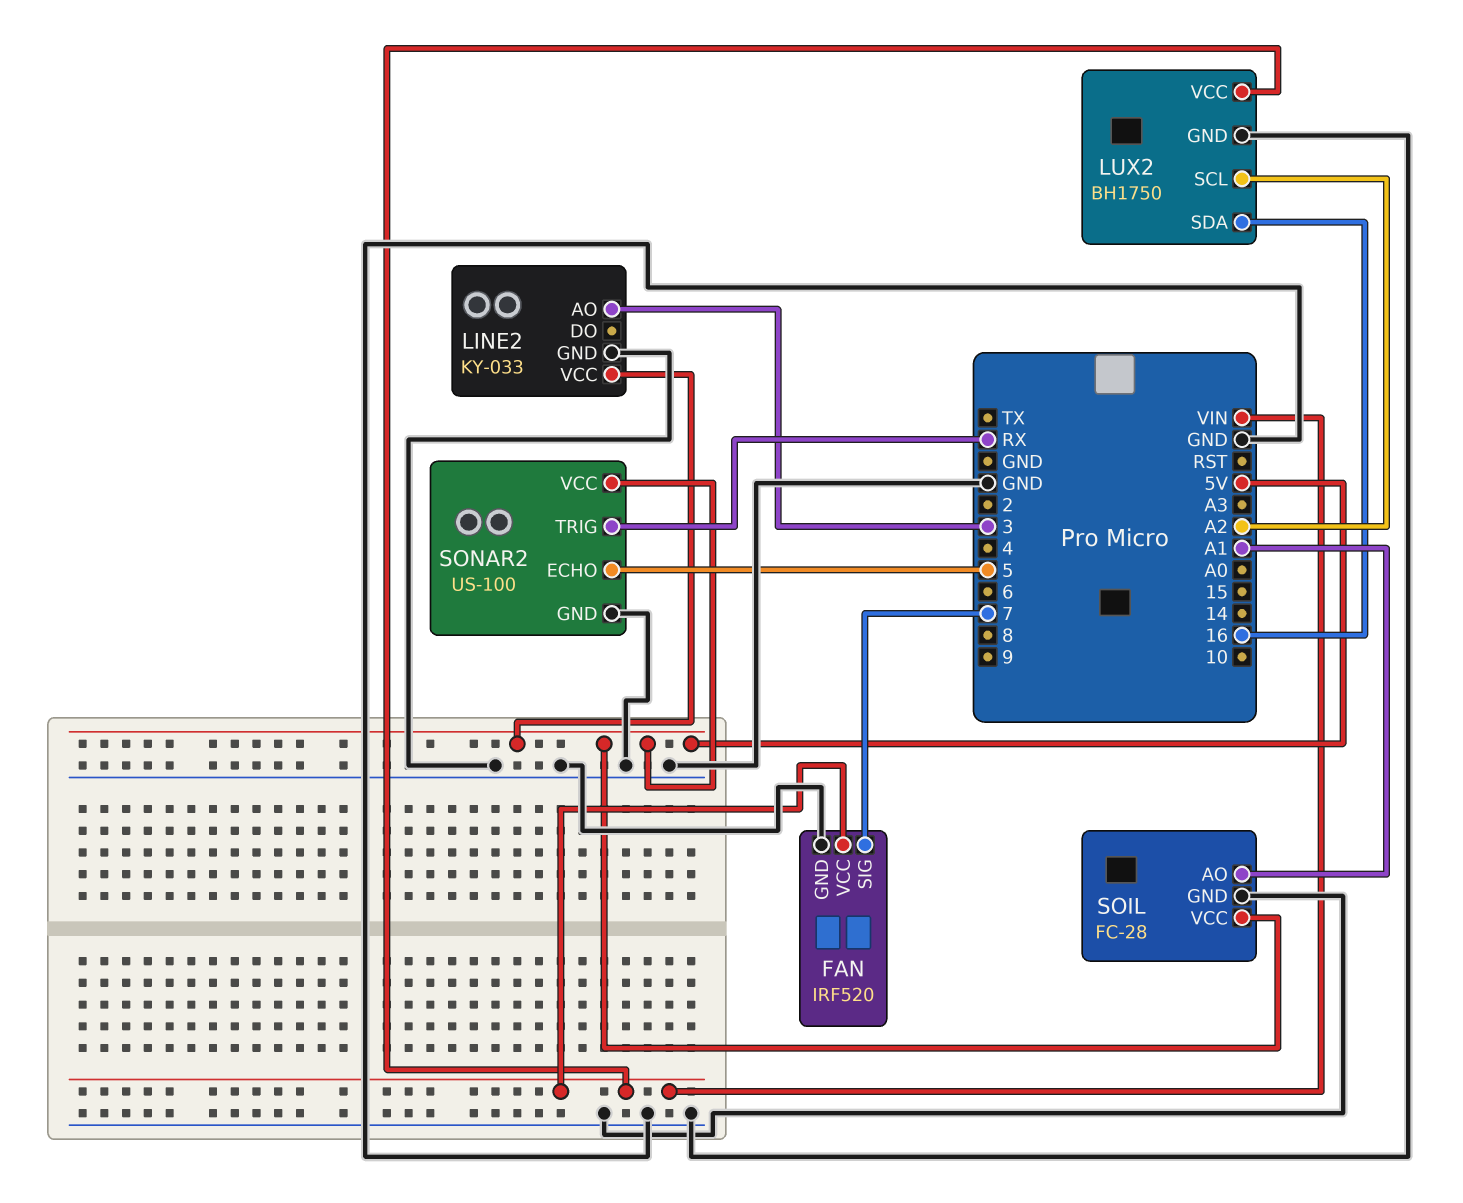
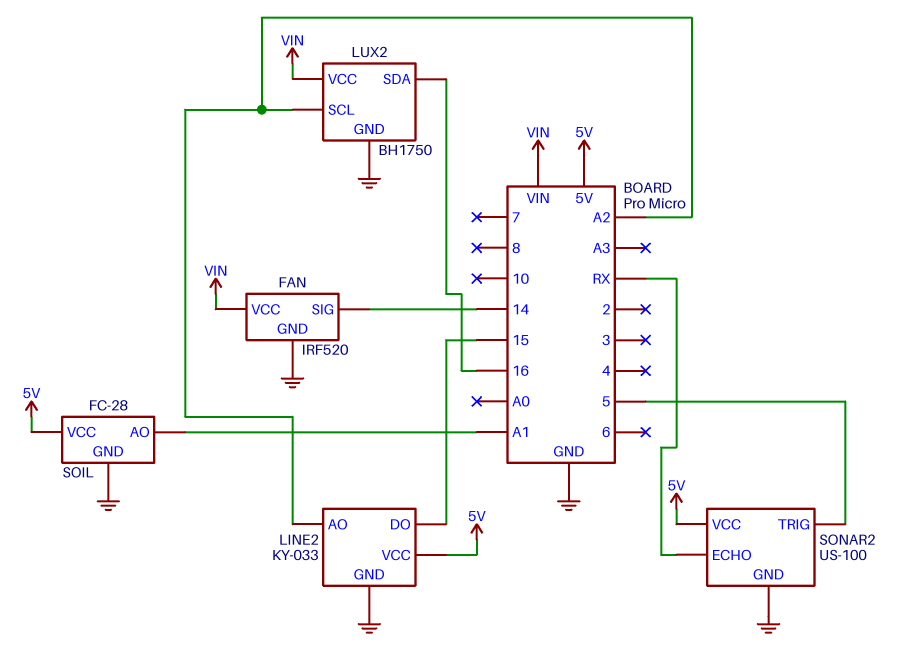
FAN pin SIG: 7 -> 14
LINE2 pin AO: 3 -> A2
LINE2 pin DO: none -> 15
SONAR2 pin ECHO: 5 -> RX
SONAR2 pin TRIG: RX -> 5

